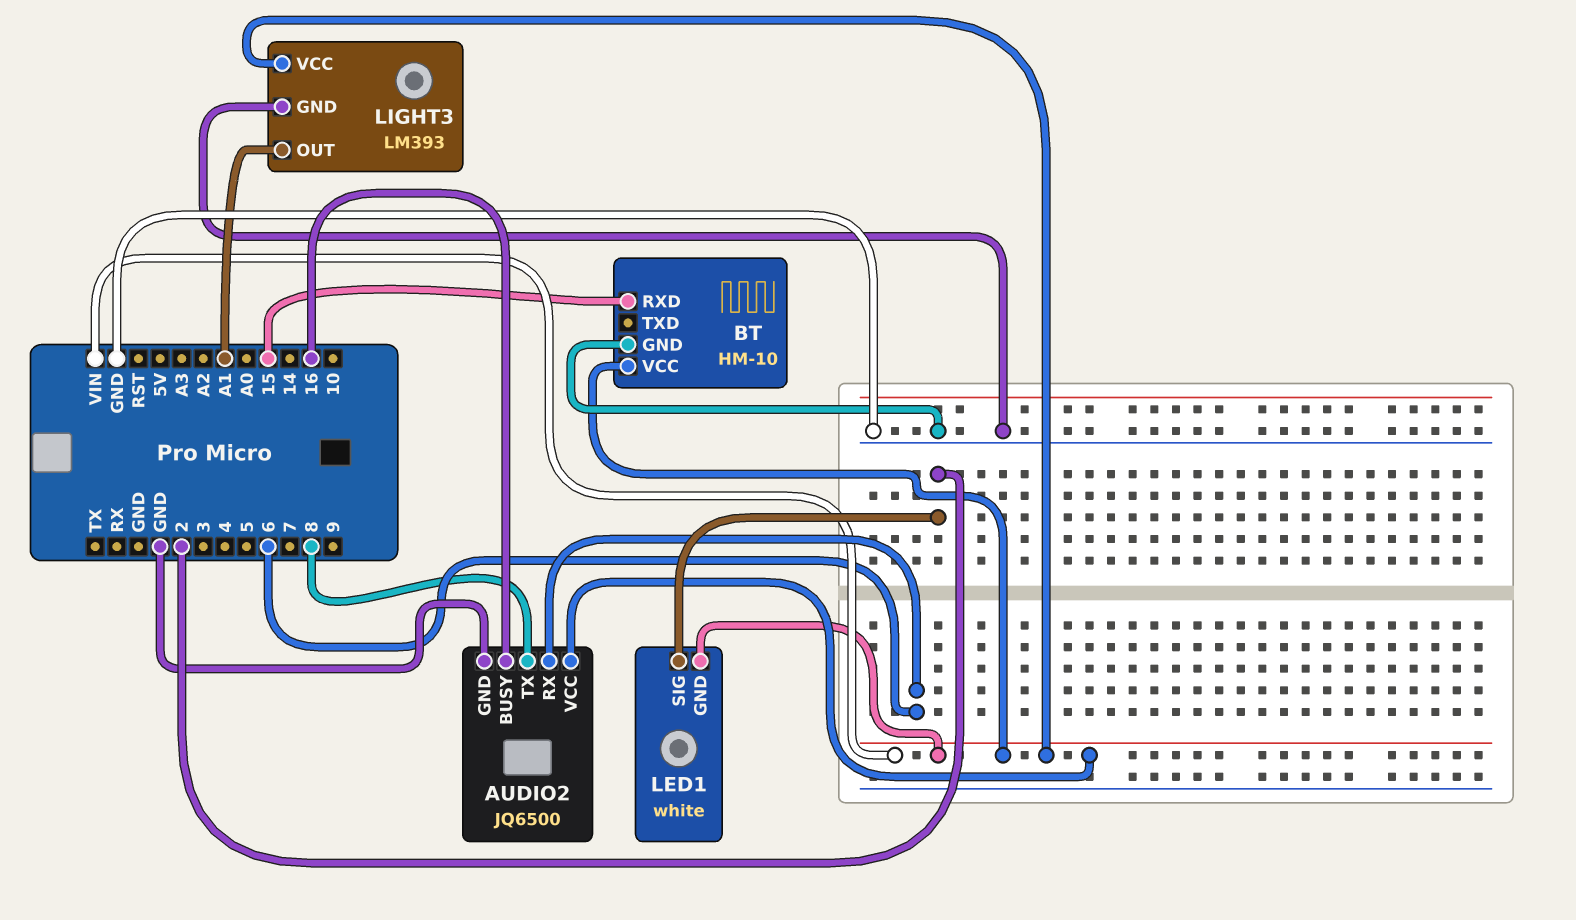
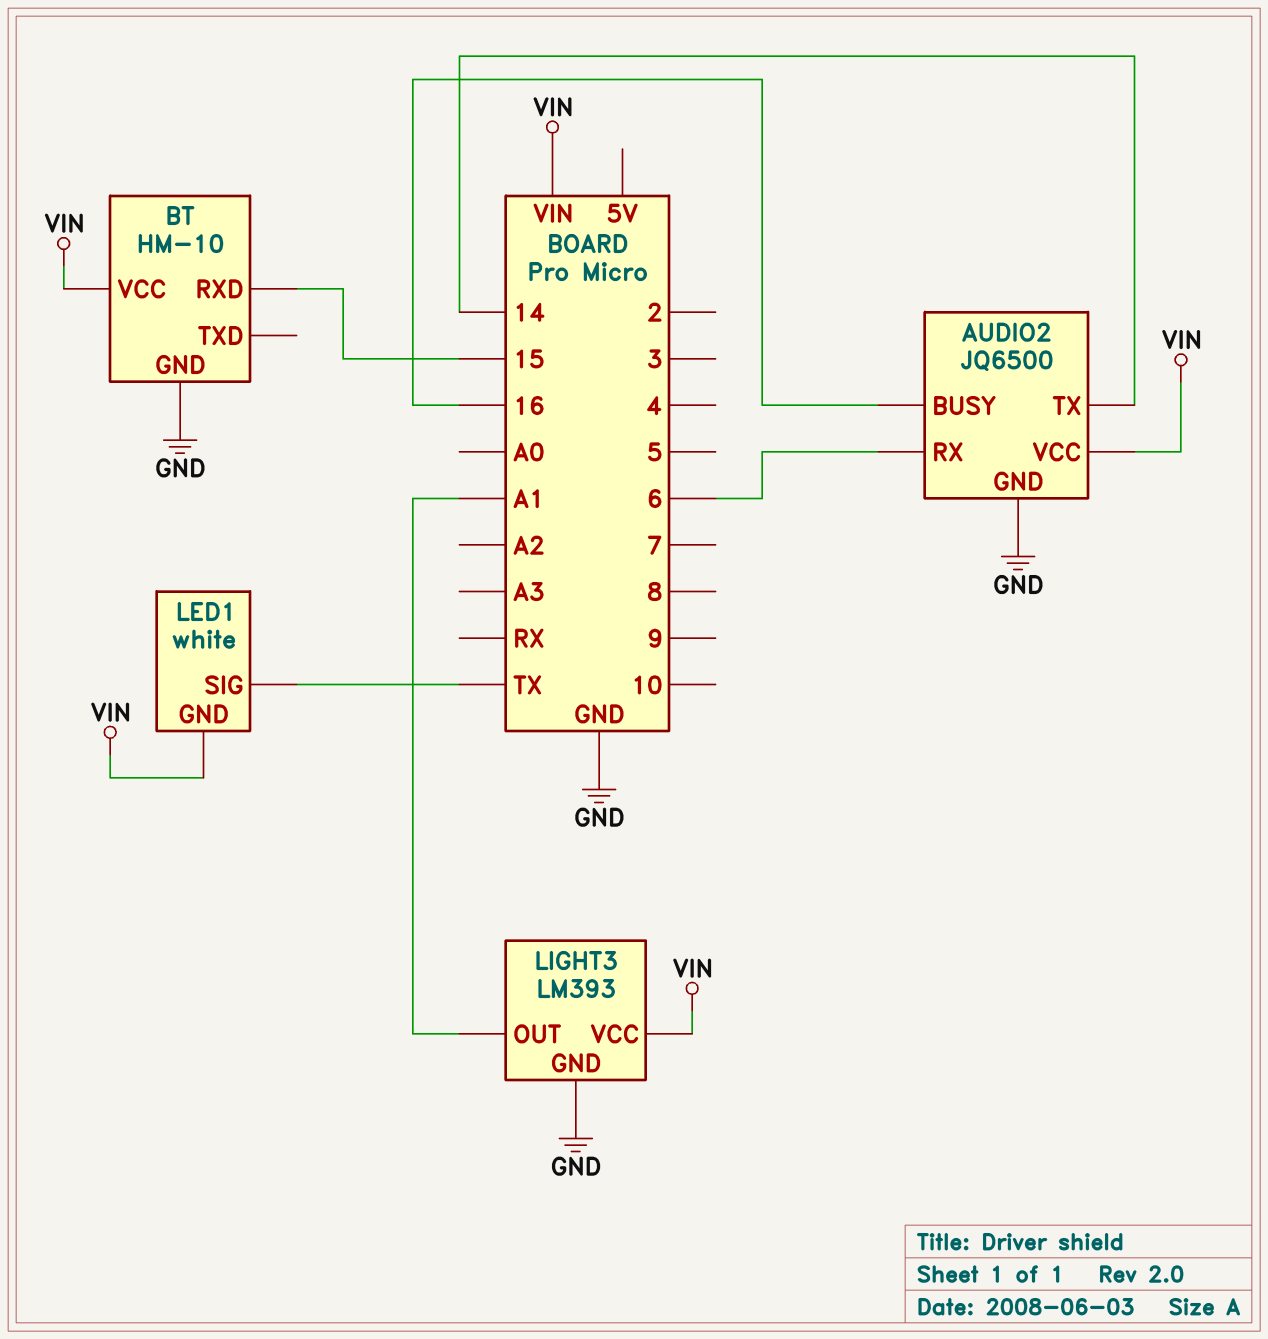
AUDIO2 pin TX: 8 -> 14
LED1 pin SIG: 2 -> TX

